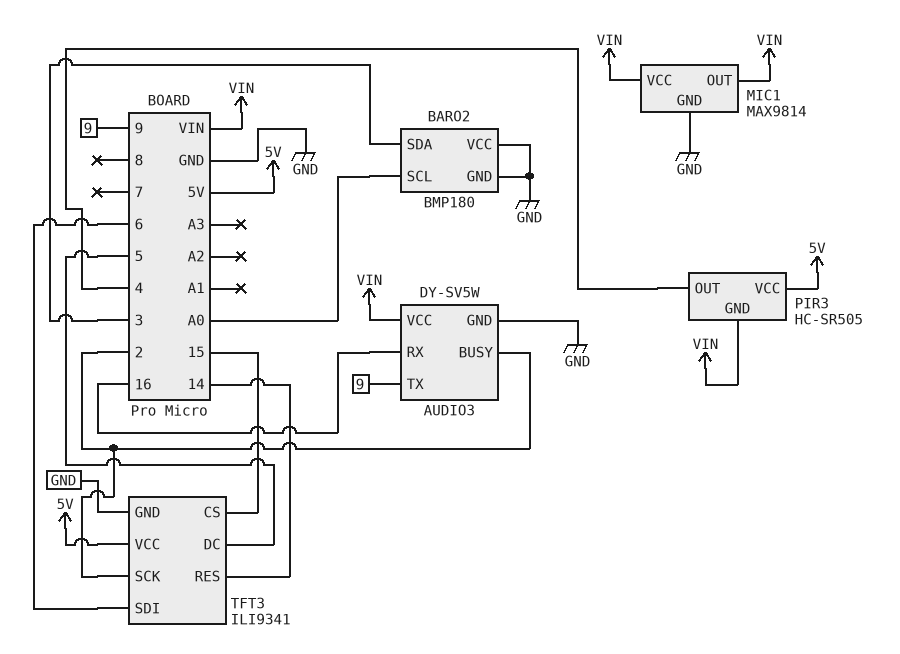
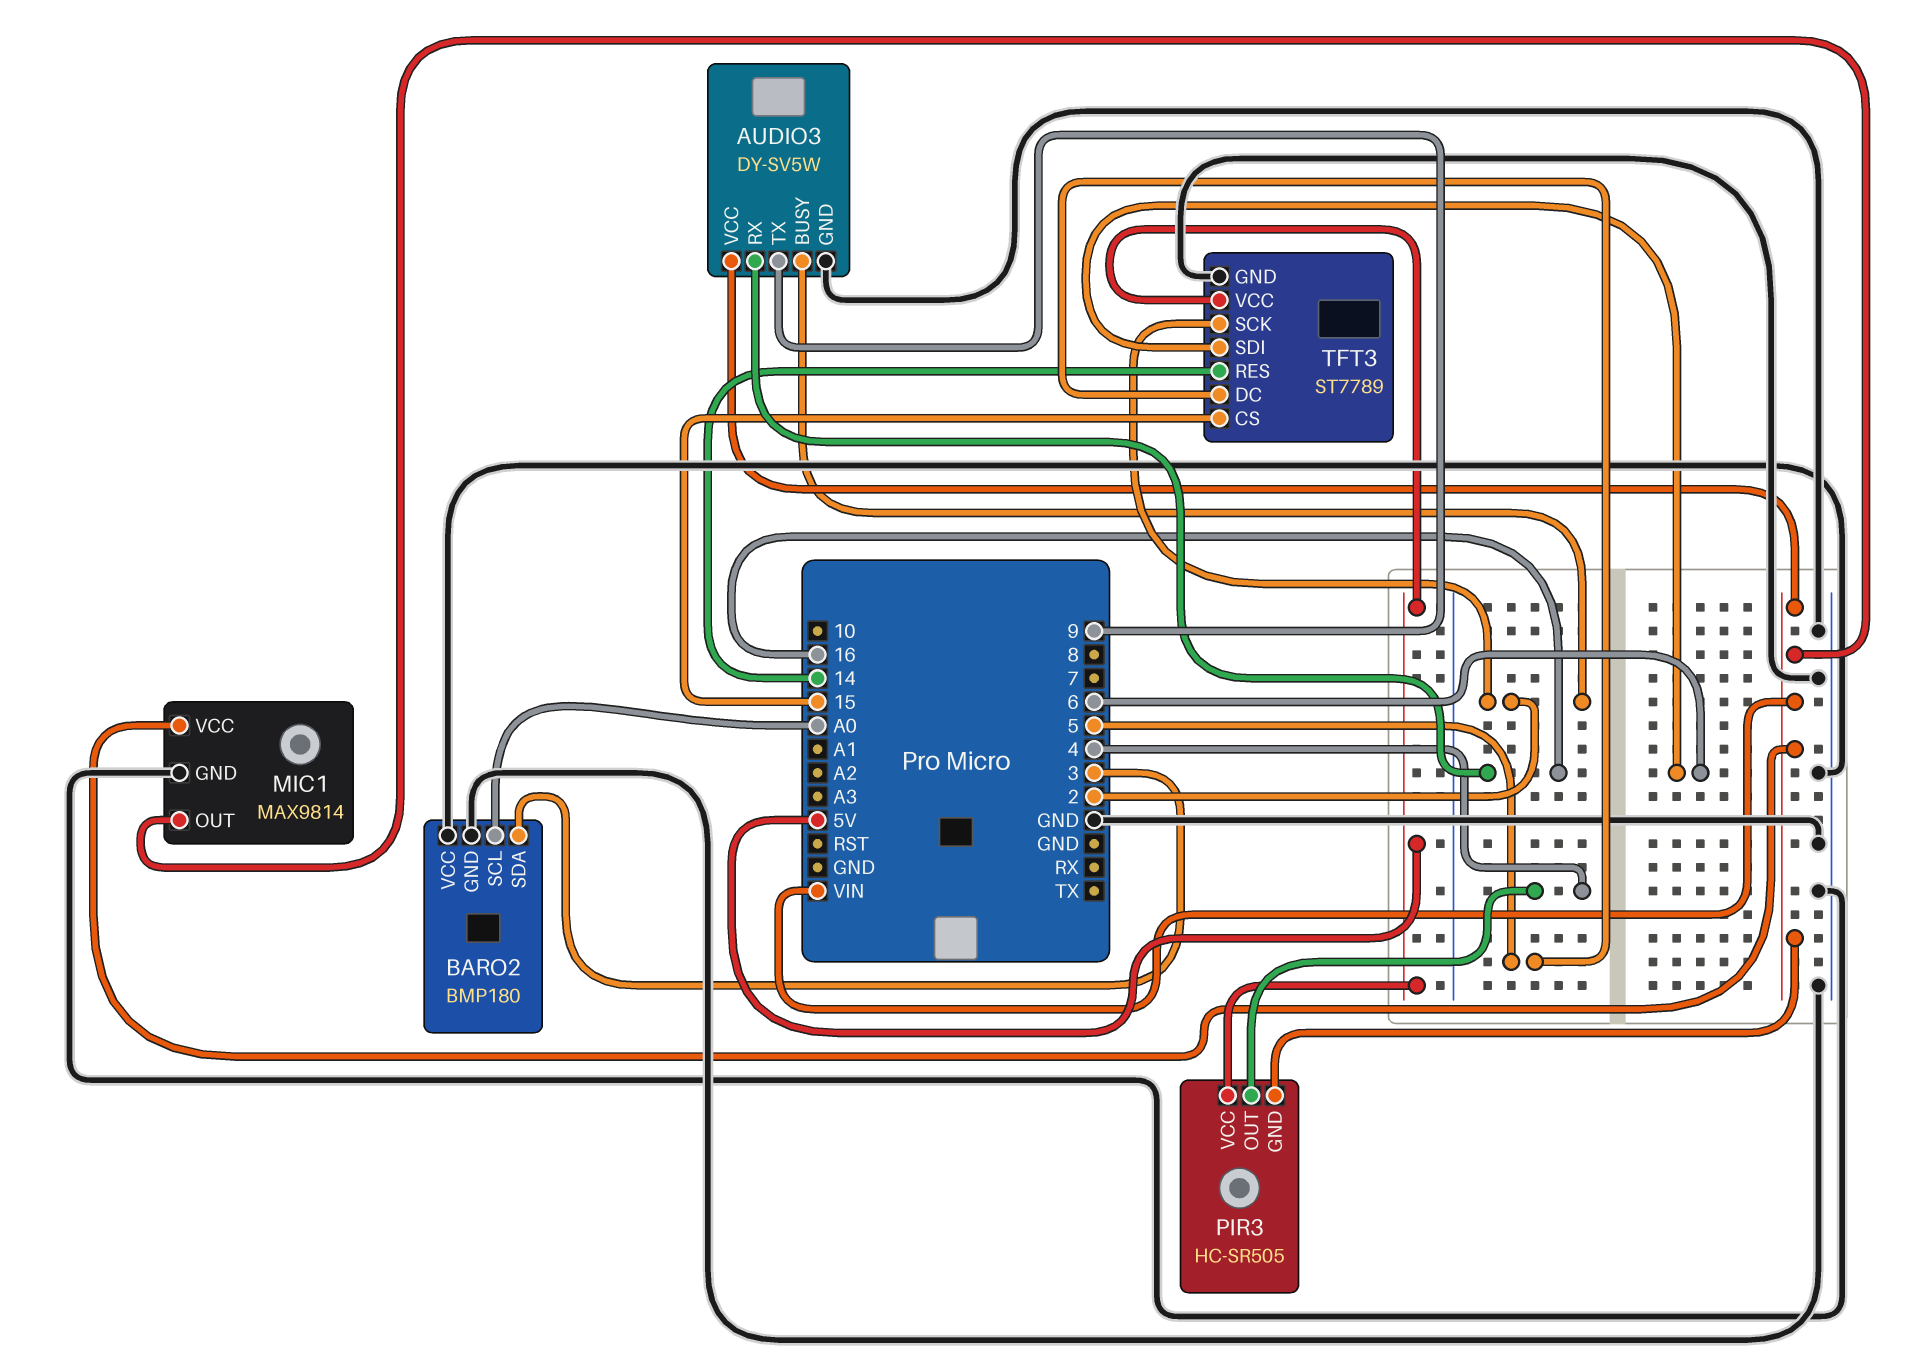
TFT3: ILI9341 -> ST7789

